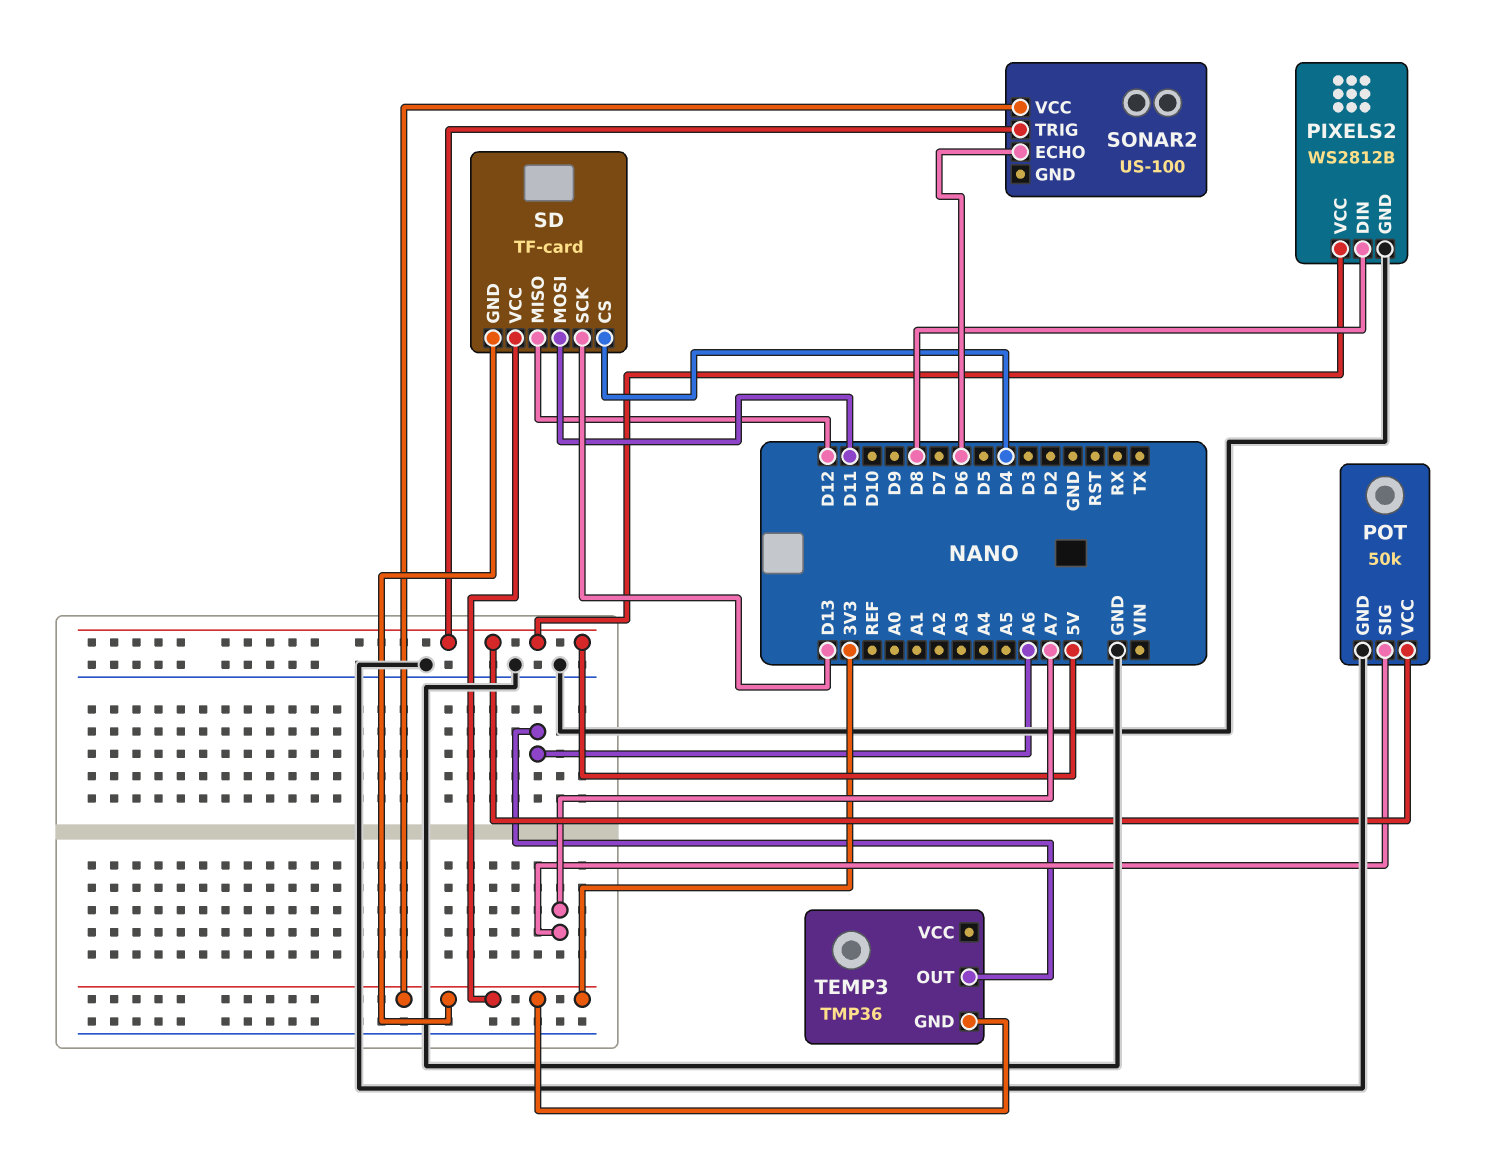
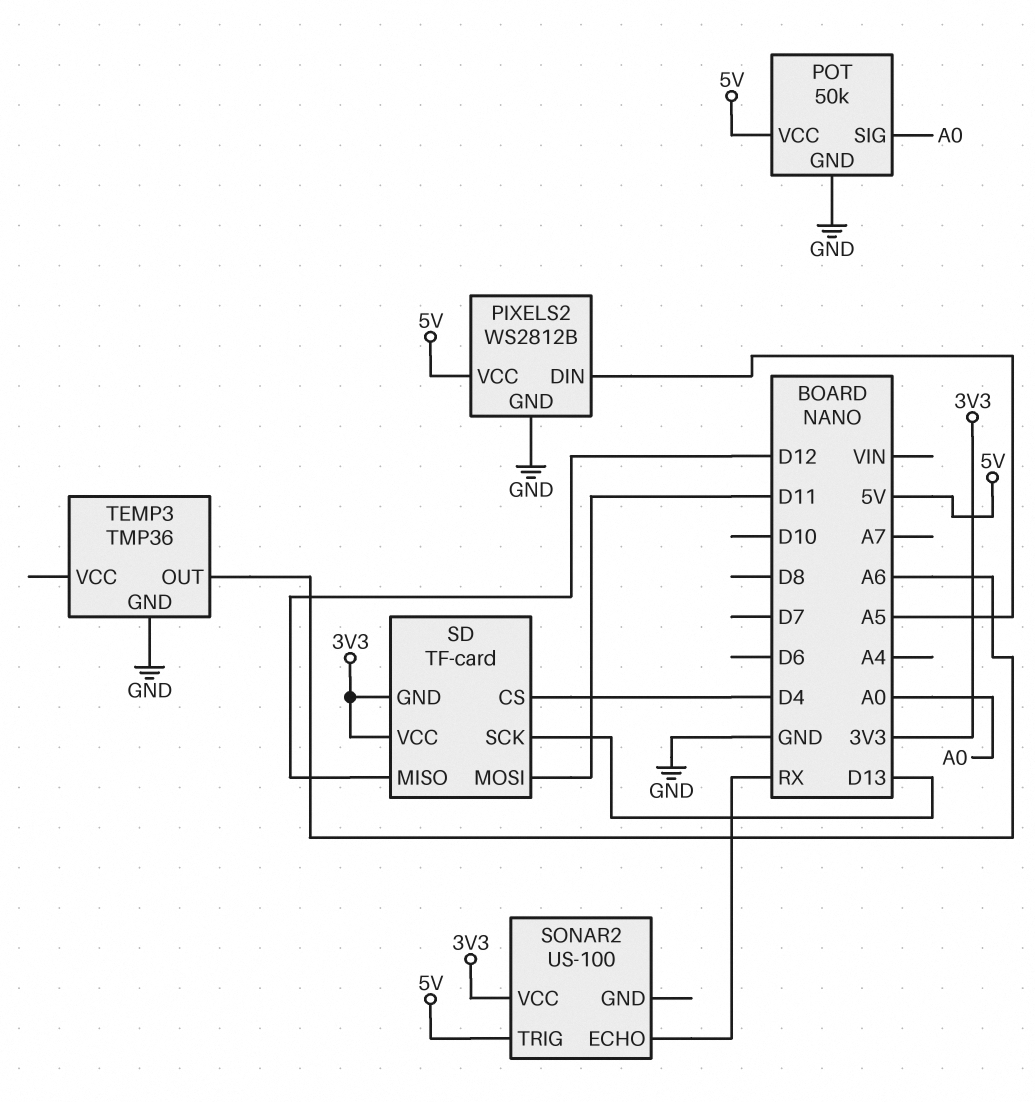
PIXELS2 pin DIN: D8 -> A5
POT pin SIG: A7 -> A0
SONAR2 pin ECHO: D6 -> RX
TEMP3 pin GND: 3V3 -> GND

